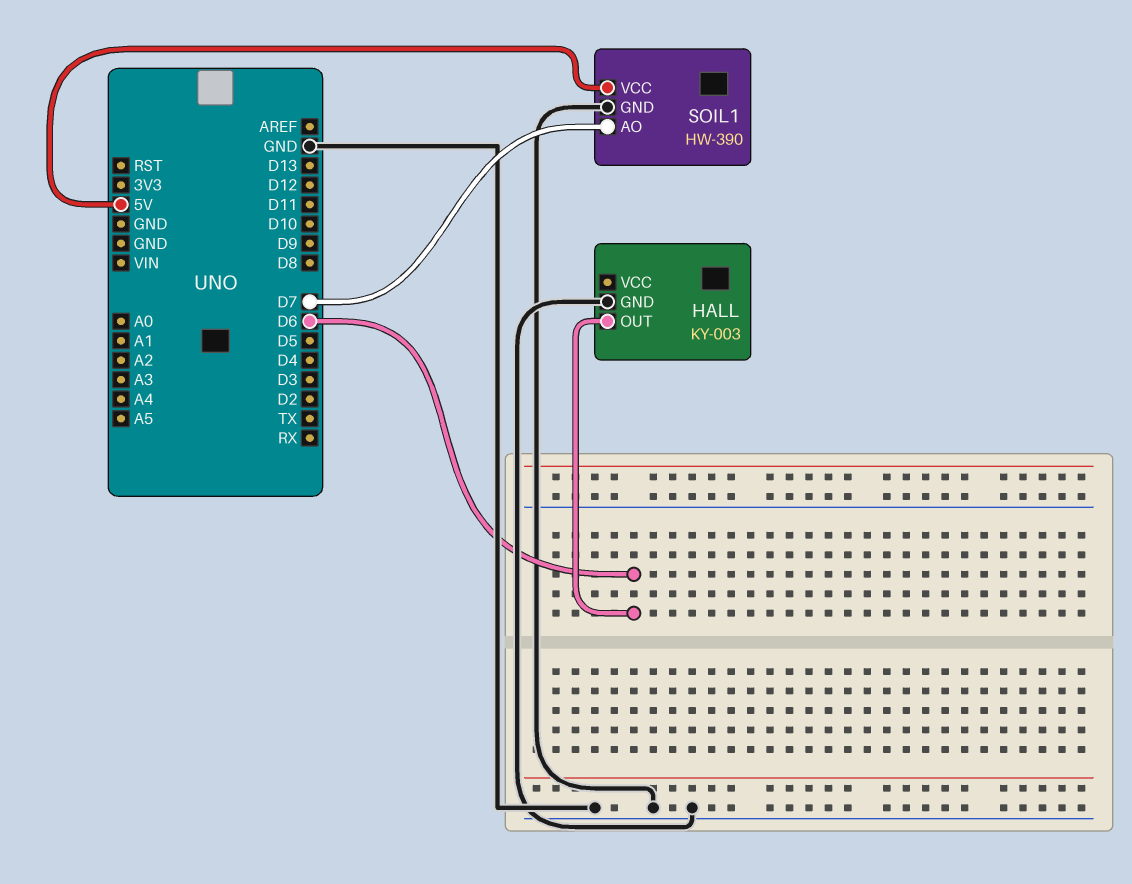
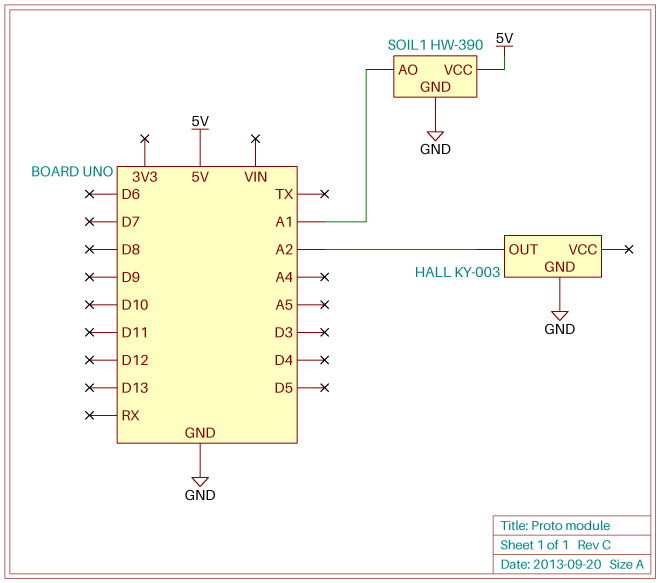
HALL pin OUT: D6 -> A2
SOIL1 pin AO: D7 -> A1

